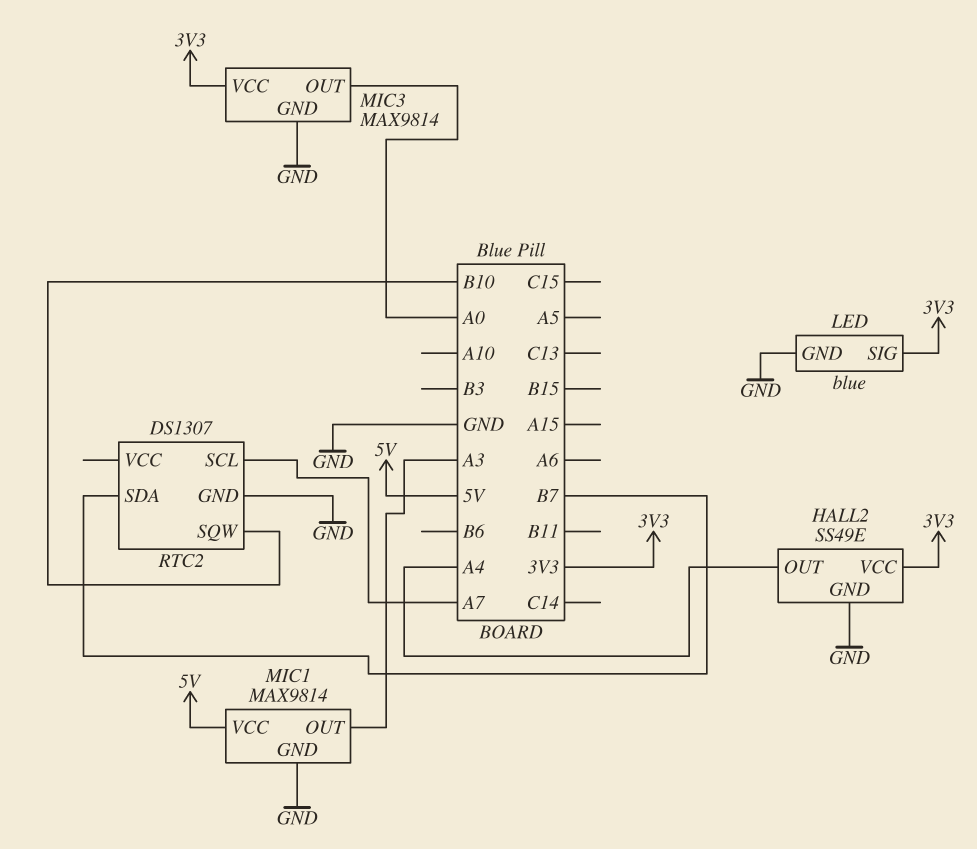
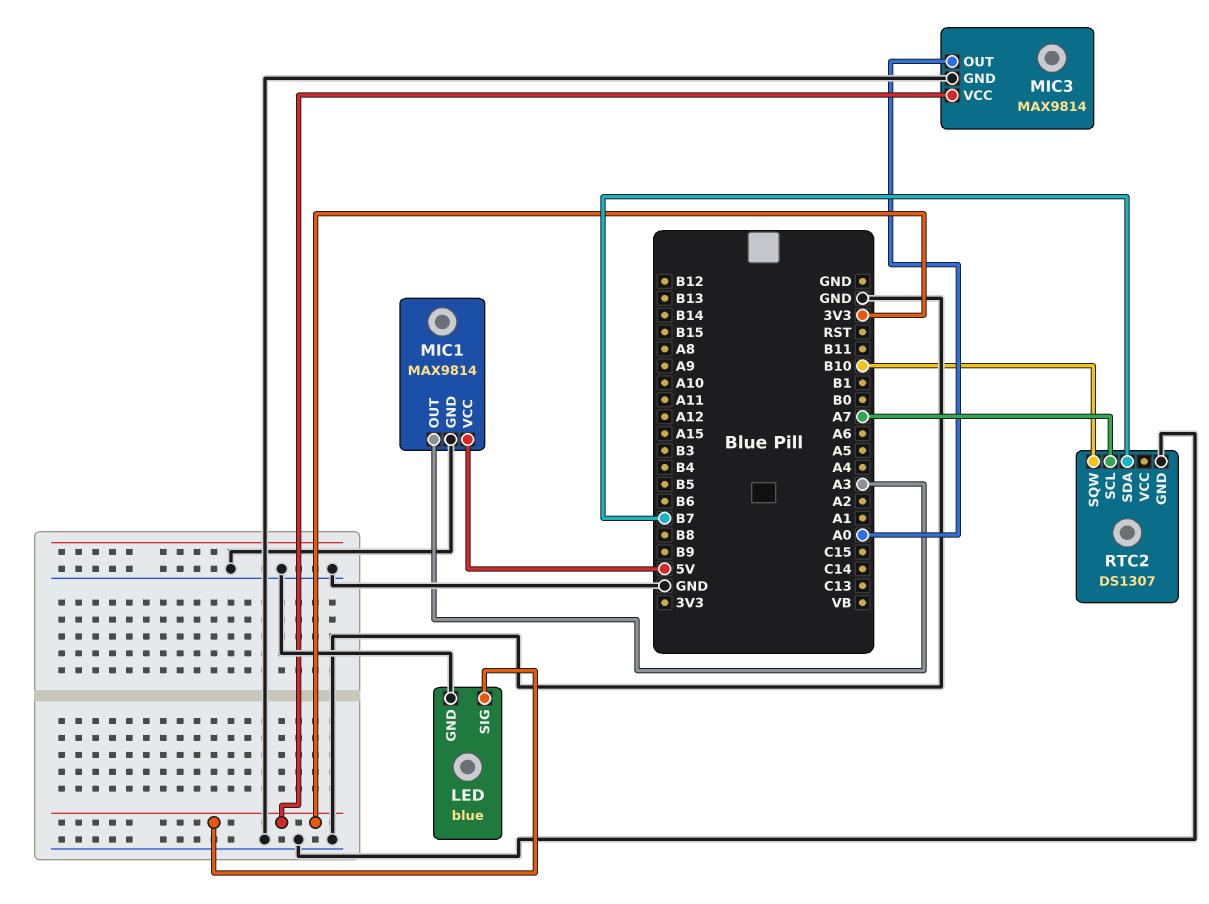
HALL2: SS49E -> none
HALL2 pin GND: GND -> none
HALL2 pin OUT: A4 -> none
HALL2 pin VCC: 3V3 -> none

